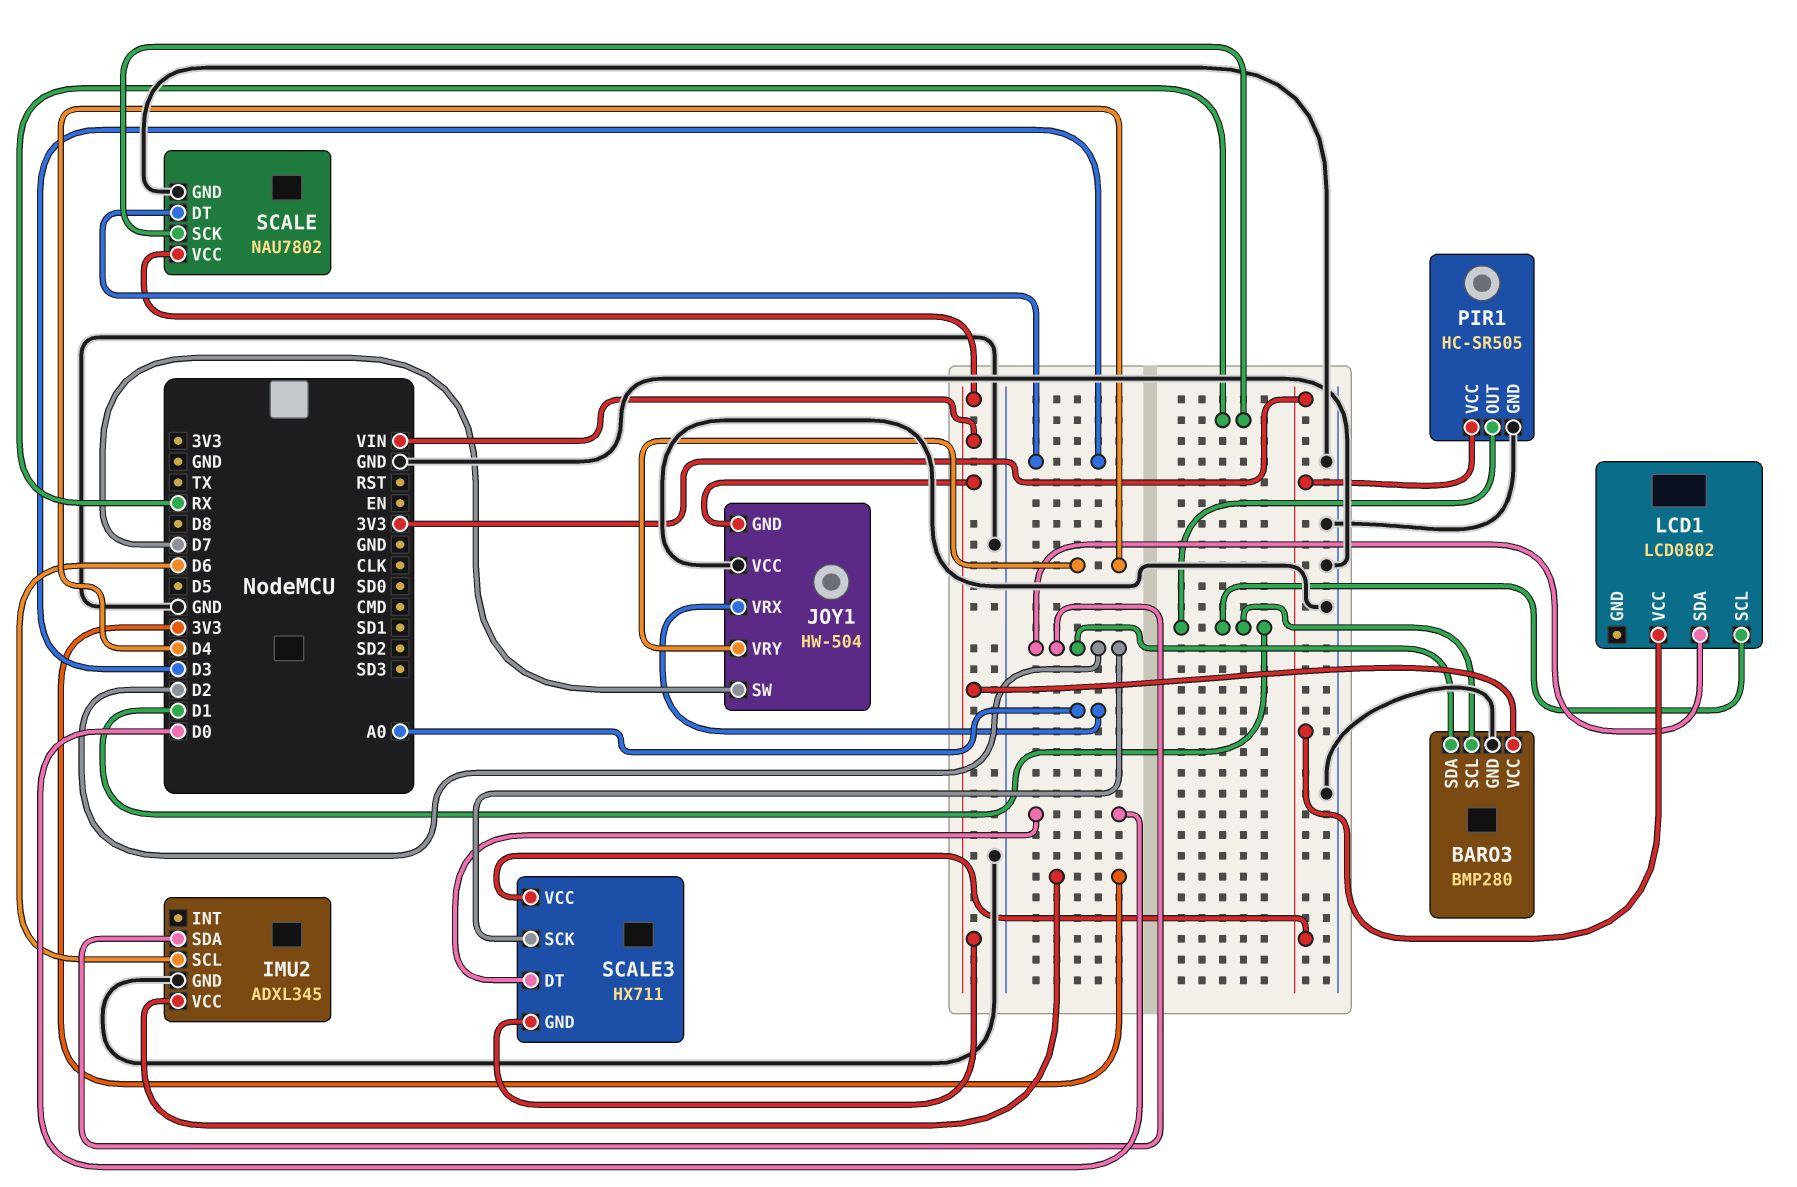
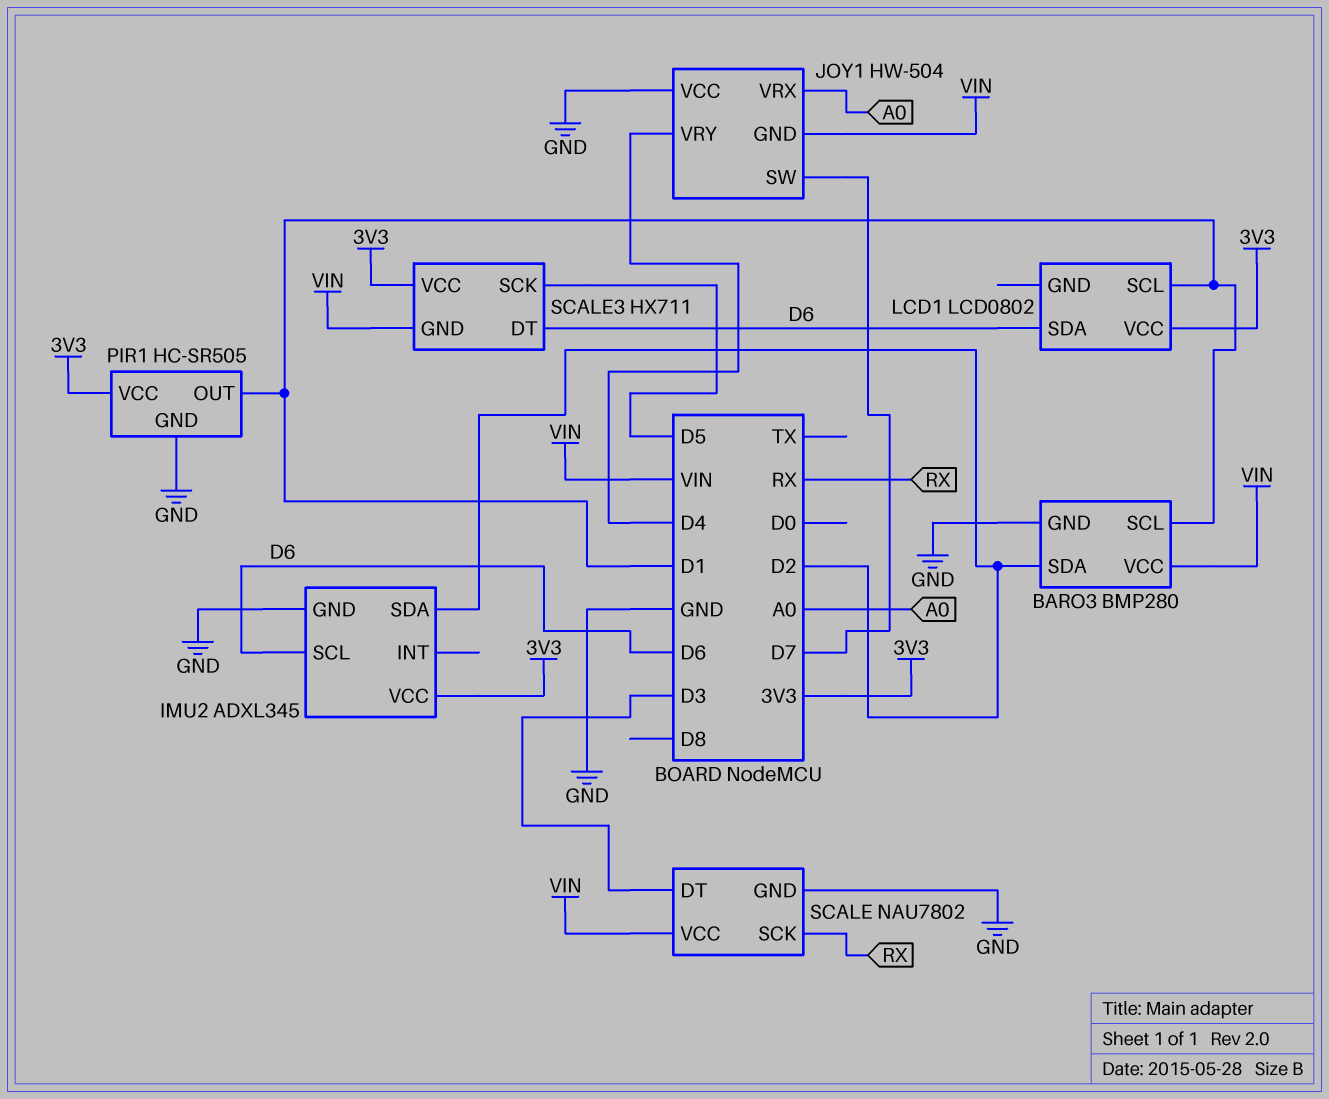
LCD1 pin SDA: D2 -> D6
SCALE3 pin DT: D0 -> D6
SCALE3 pin SCK: D2 -> D5

